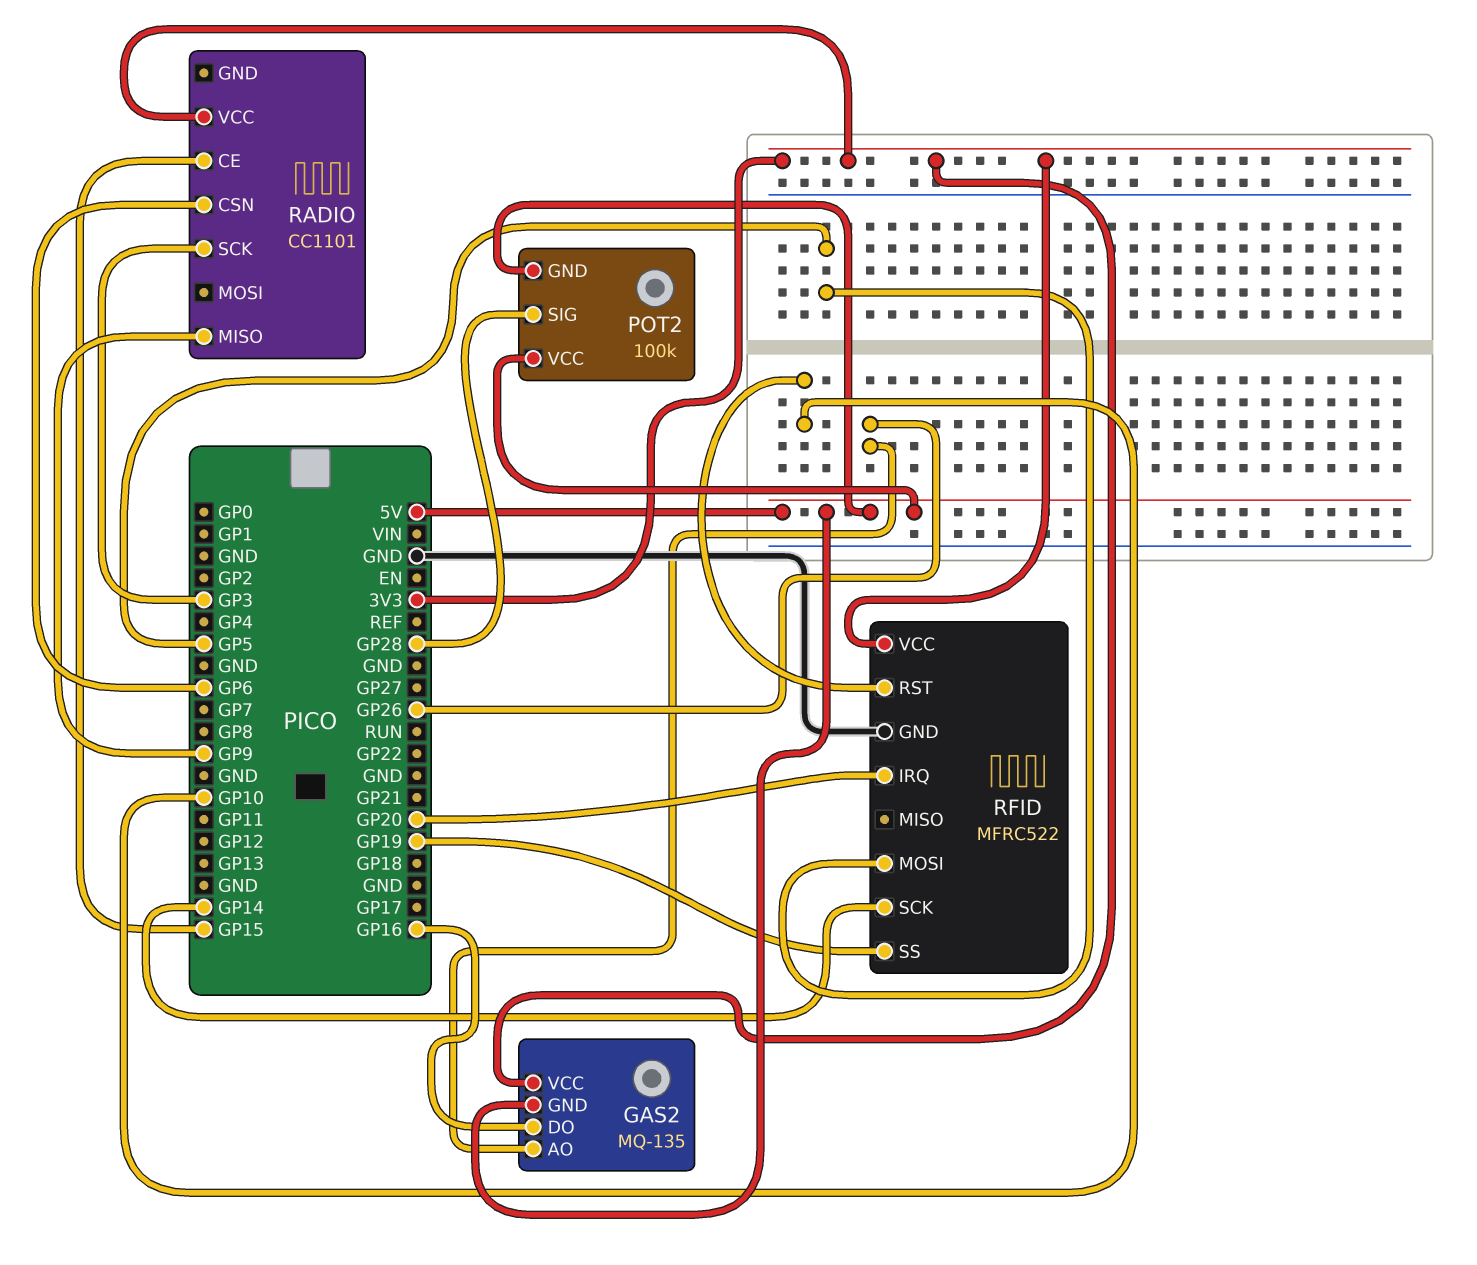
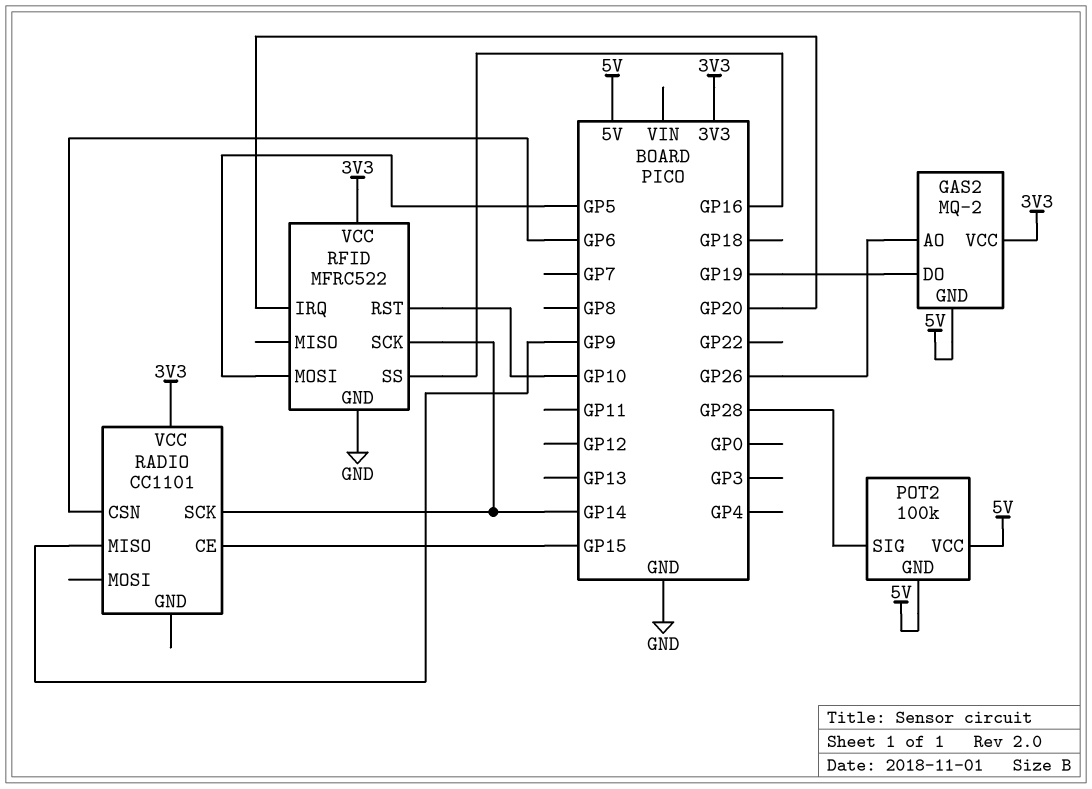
GAS2: MQ-135 -> MQ-2
GAS2 pin DO: GP16 -> GP19
RADIO pin SCK: GP3 -> GP14
RFID pin SS: GP19 -> GP16

